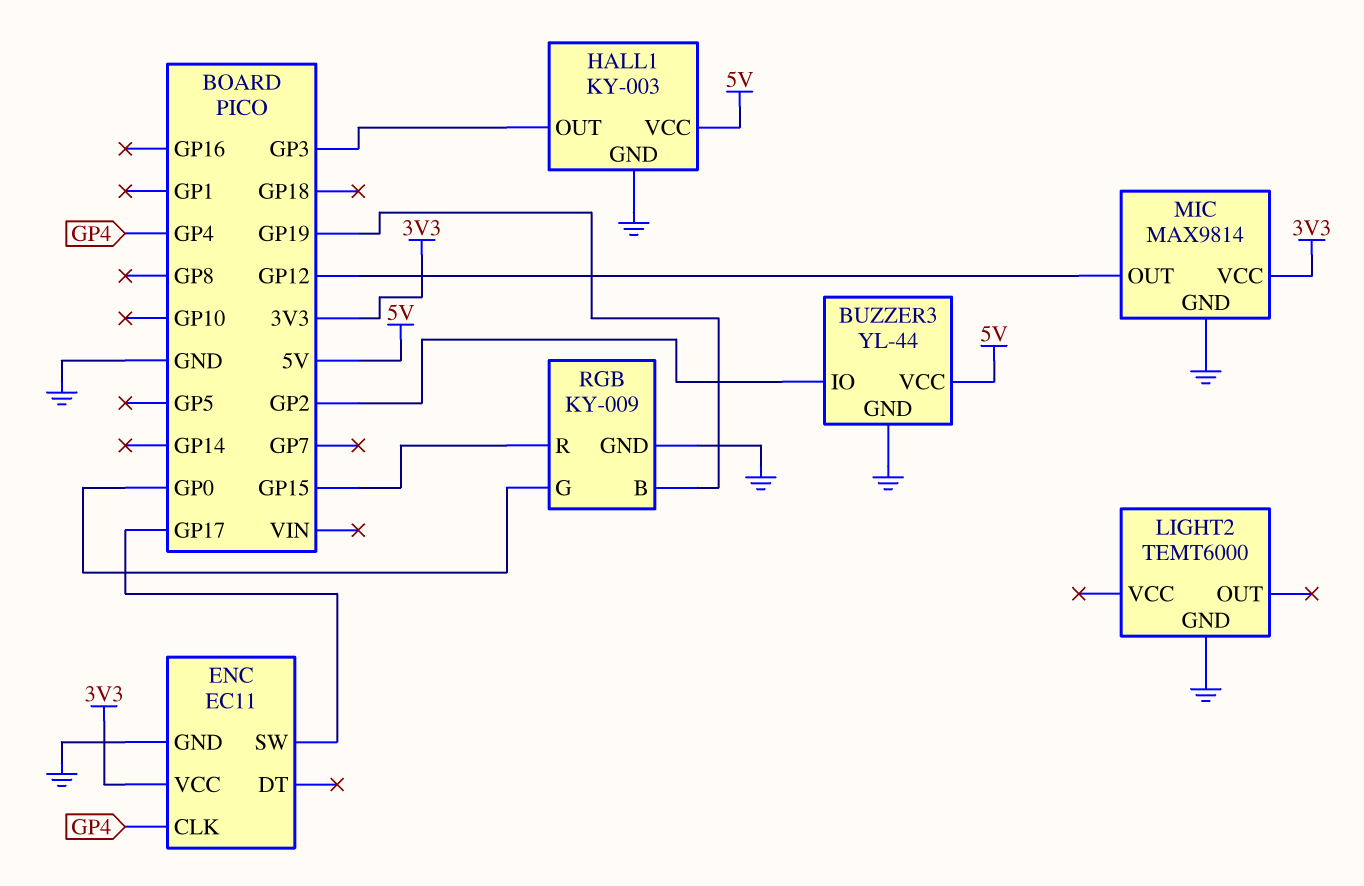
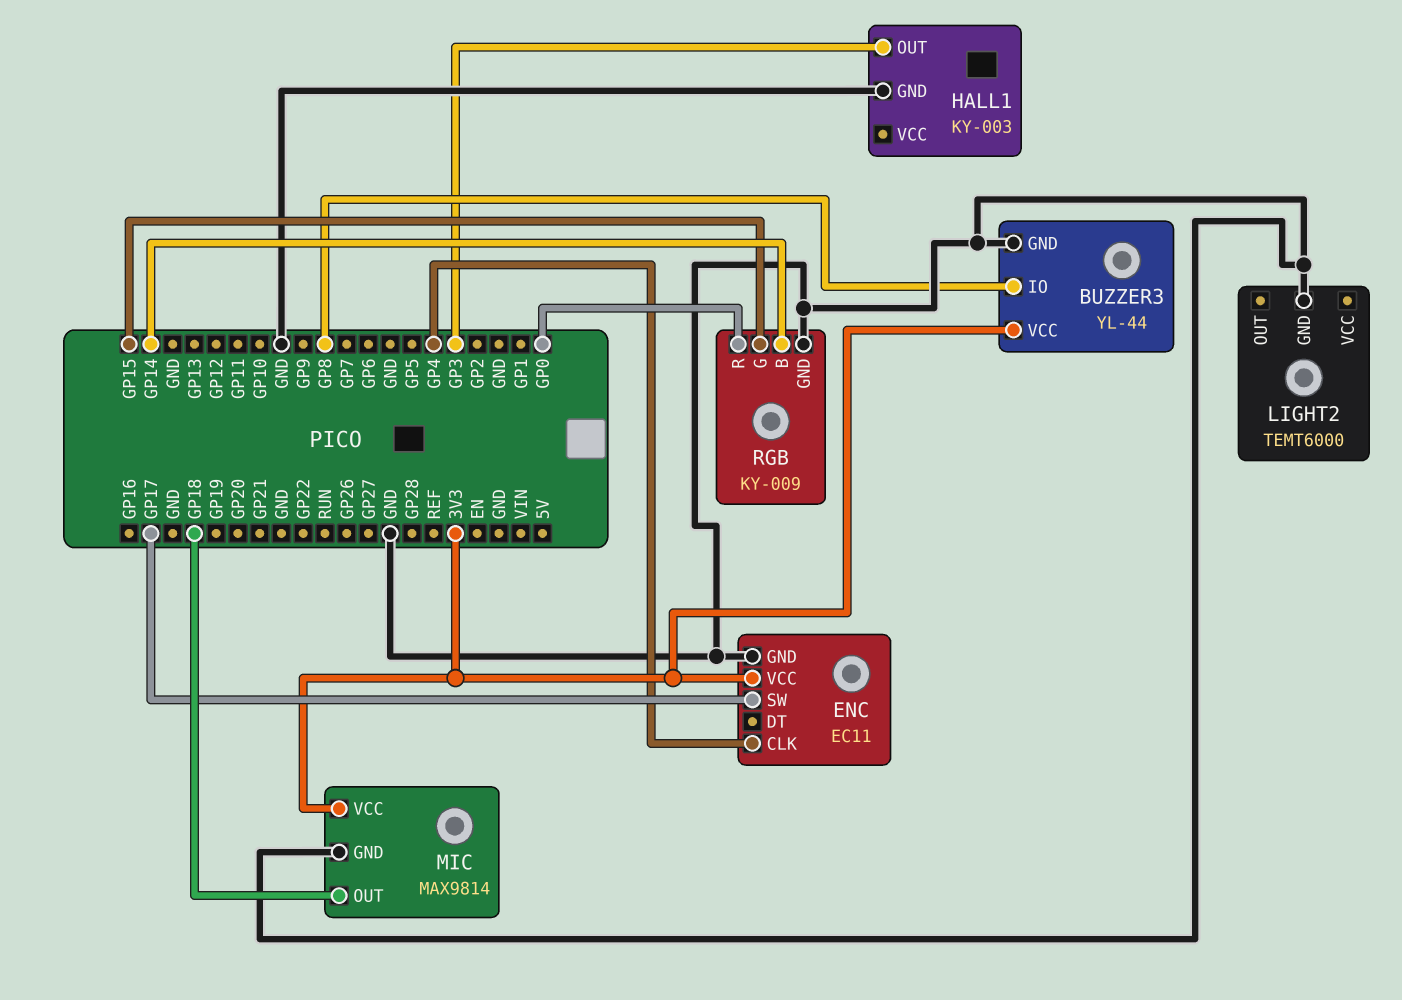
BUZZER3 pin IO: GP2 -> GP8
BUZZER3 pin VCC: 5V -> 3V3
HALL1 pin VCC: 5V -> none
MIC pin OUT: GP12 -> GP18
RGB pin B: GP19 -> GP14
RGB pin G: GP0 -> GP15
RGB pin R: GP15 -> GP0

